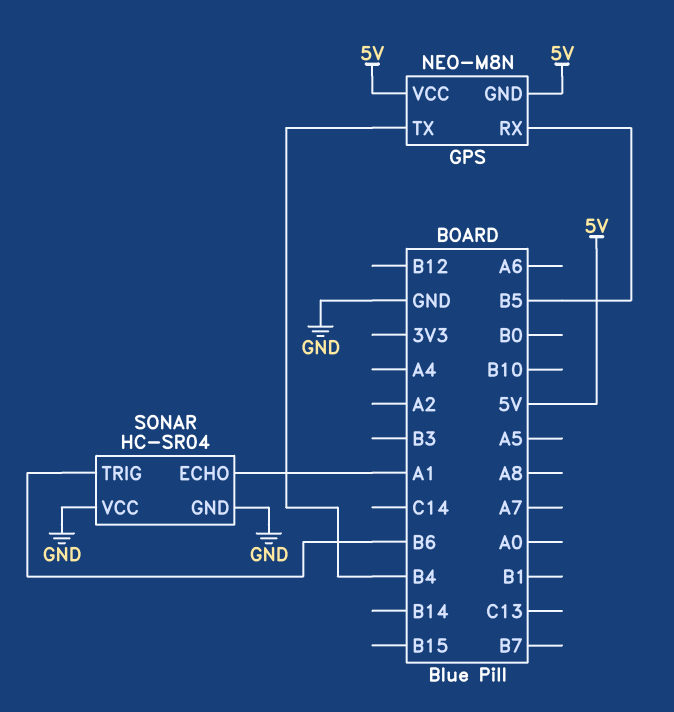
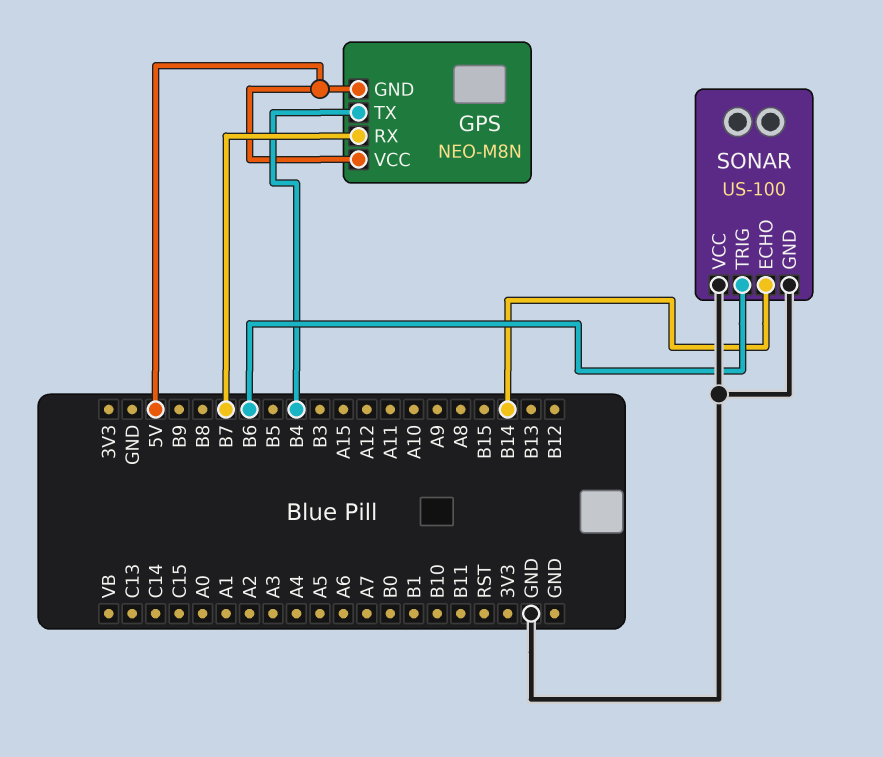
GPS pin RX: B5 -> B7
SONAR: HC-SR04 -> US-100
SONAR pin ECHO: A1 -> B14

